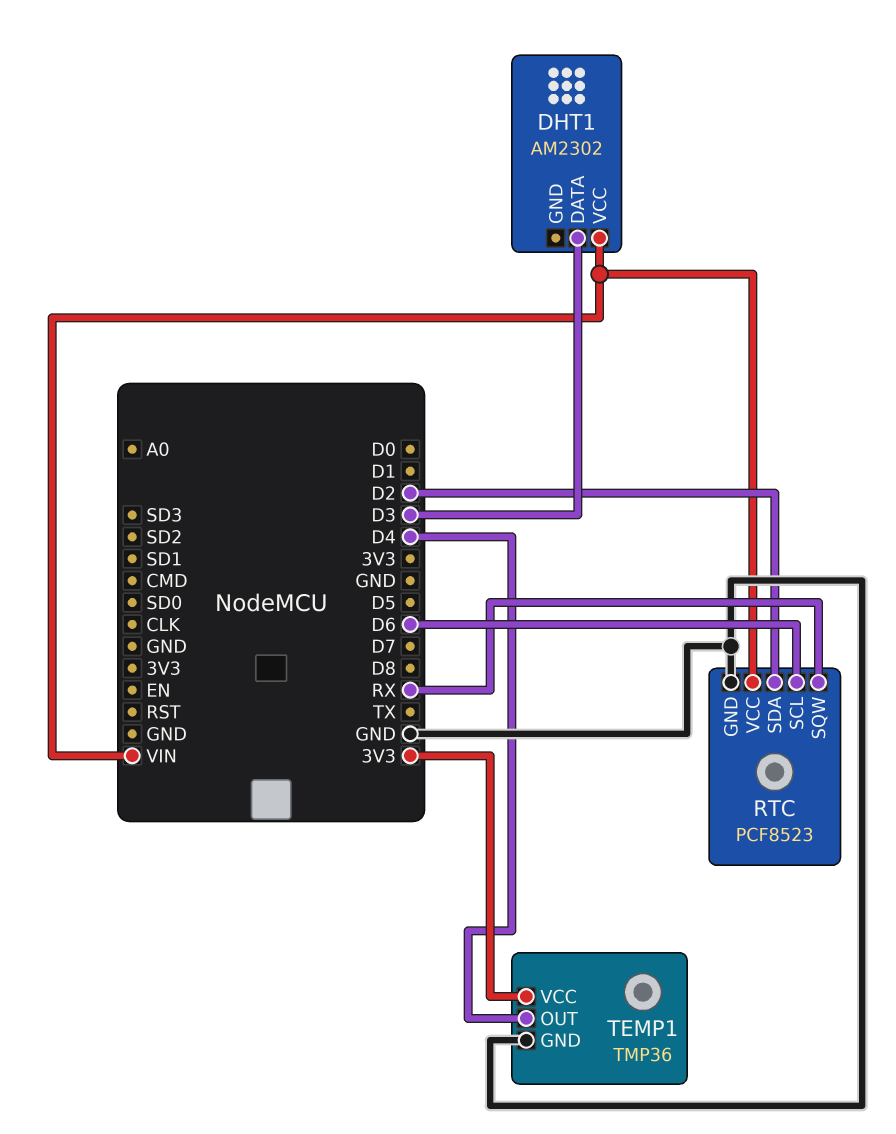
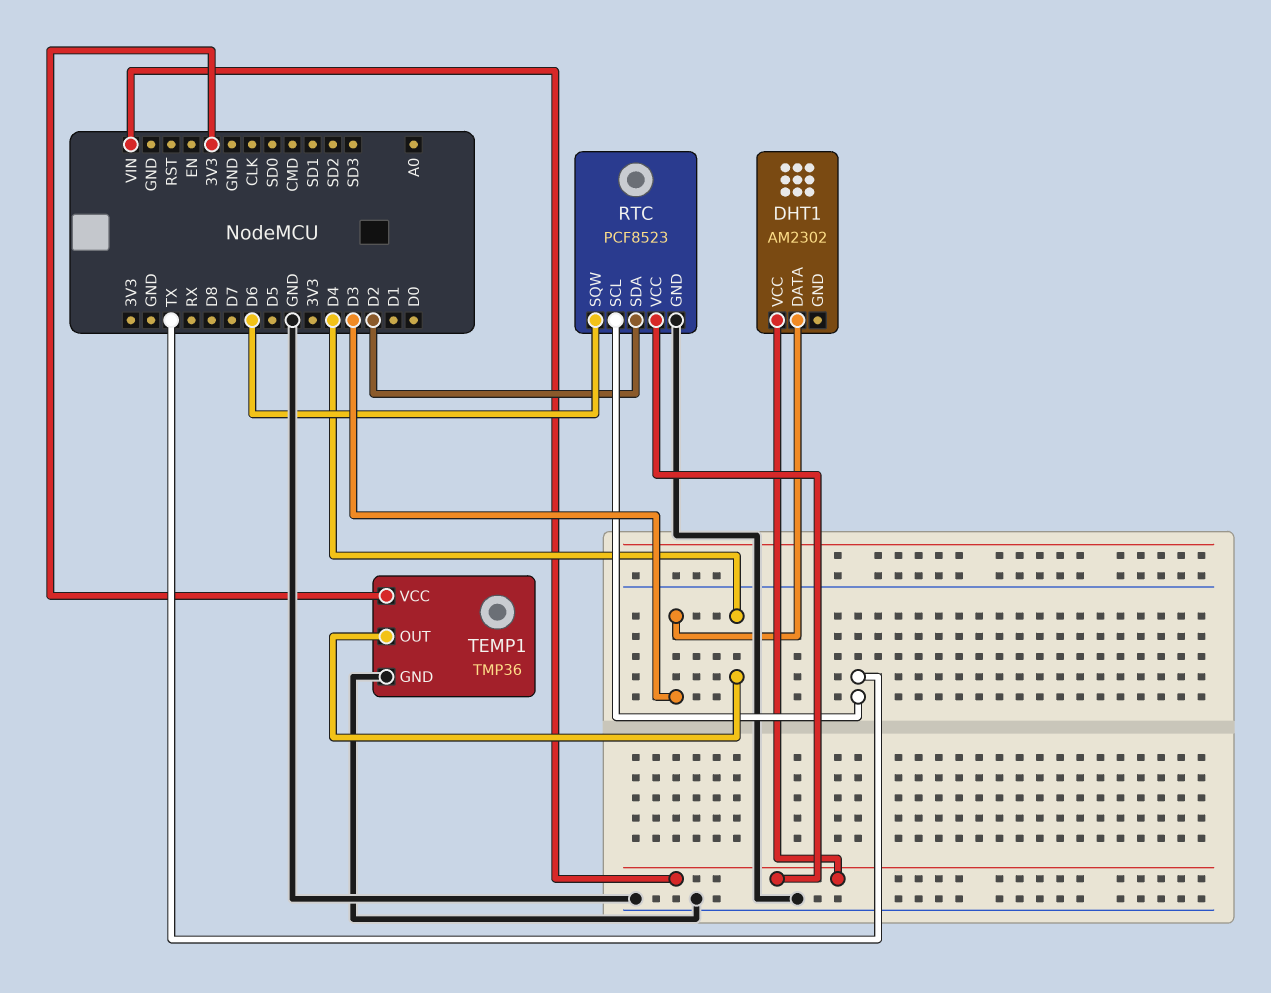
RTC pin SCL: D6 -> TX
RTC pin SQW: RX -> D6

